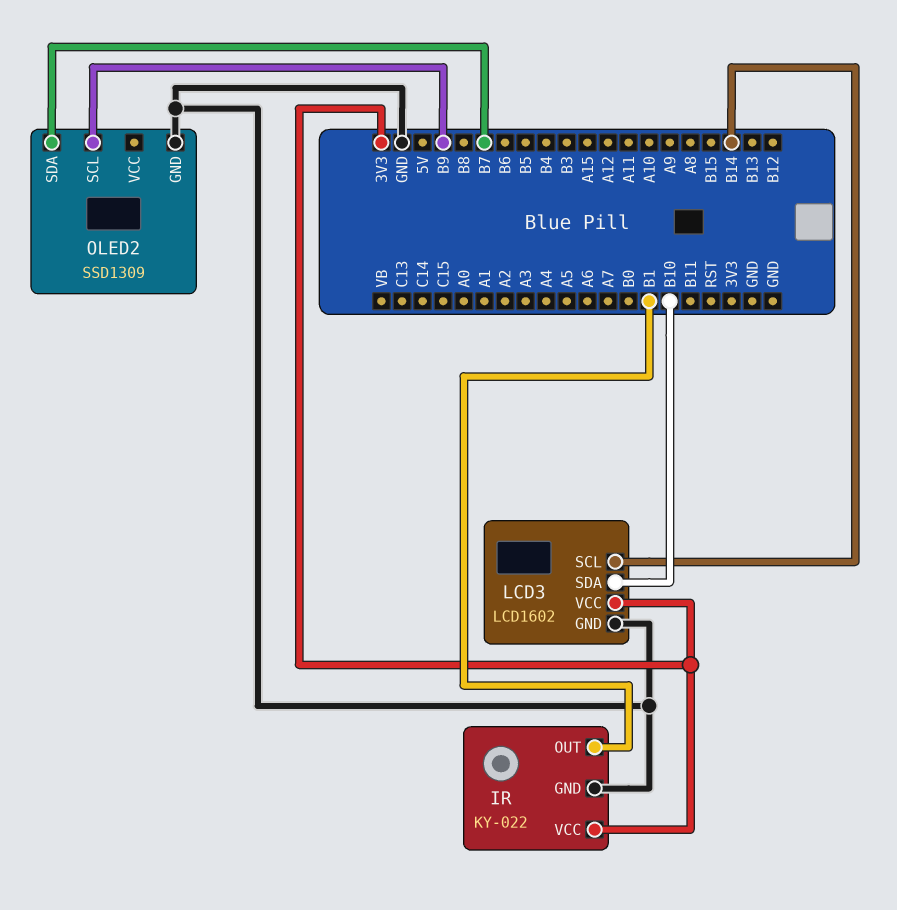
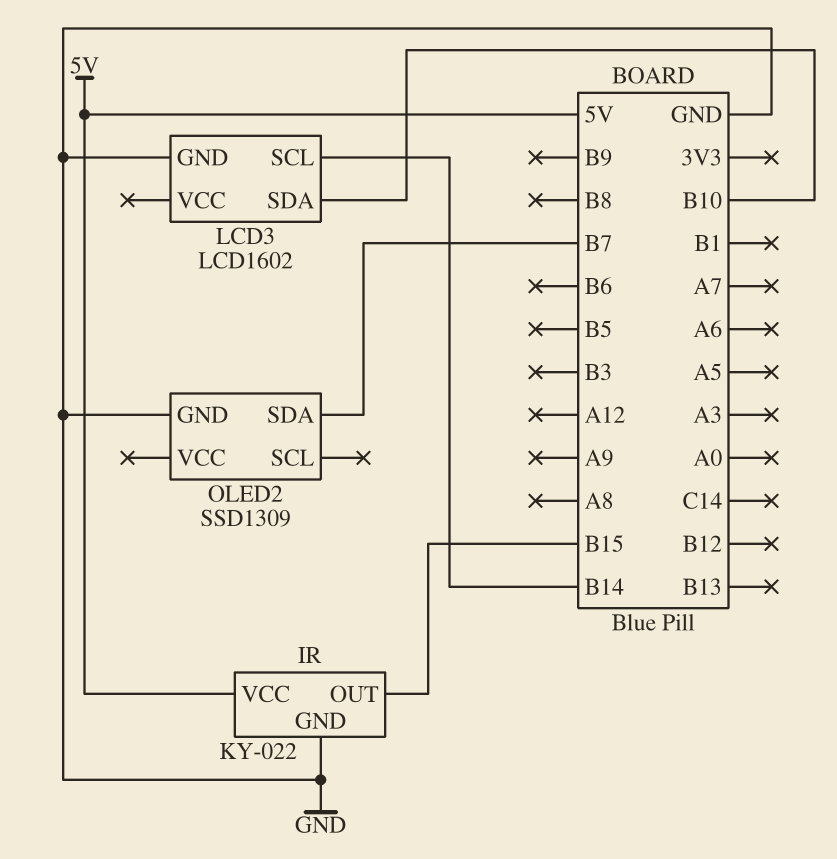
IR pin OUT: B1 -> B15
IR pin VCC: 3V3 -> 5V
LCD3 pin VCC: 3V3 -> none
OLED2 pin SCL: B9 -> none

